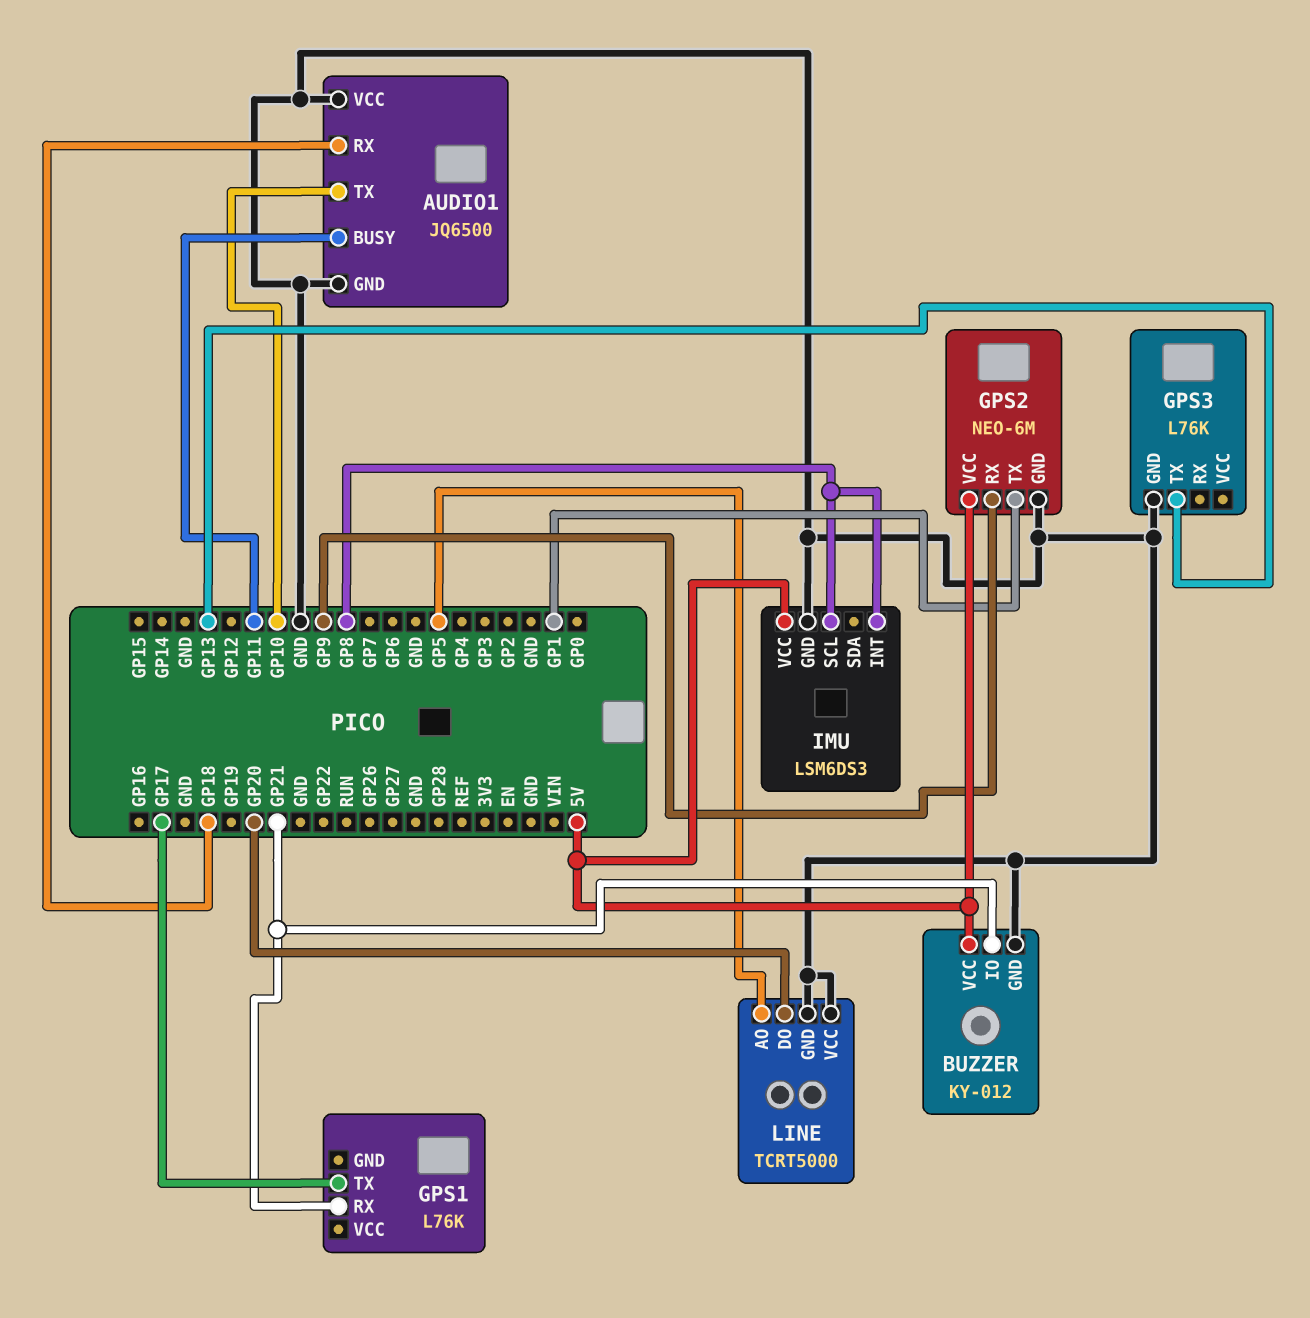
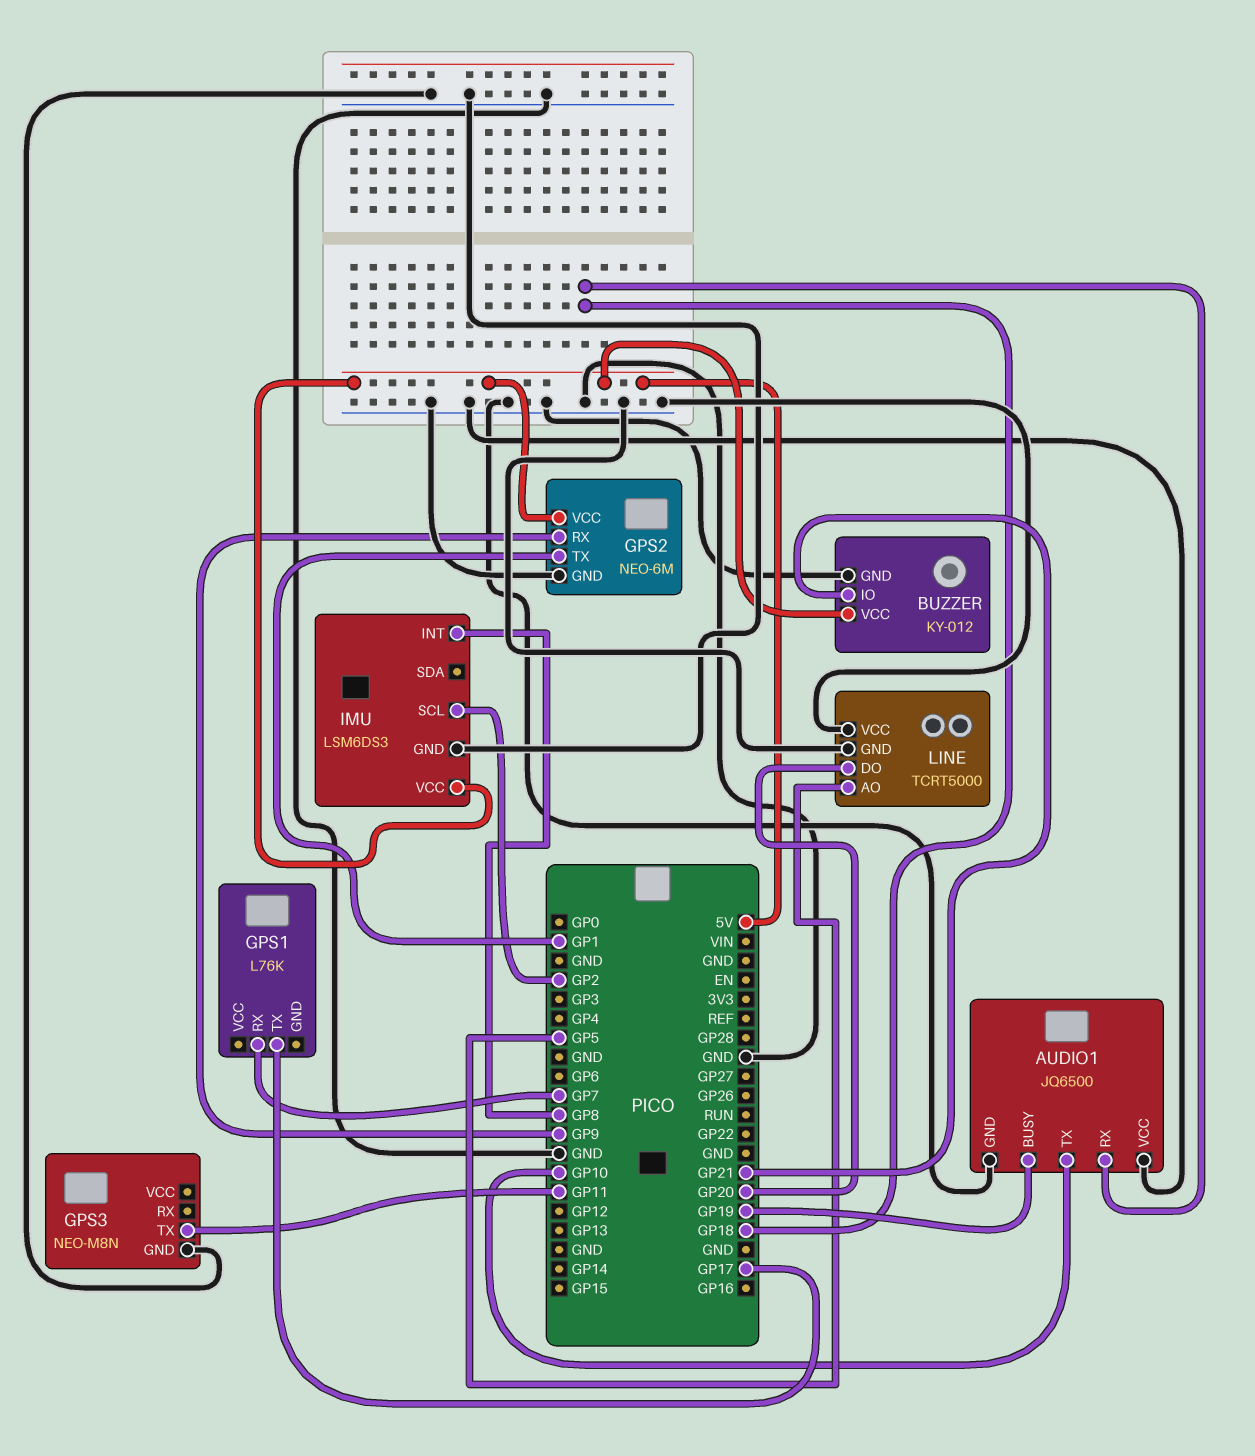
AUDIO1 pin BUSY: GP11 -> GP19
GPS1 pin RX: GP21 -> GP7
GPS3: L76K -> NEO-M8N
GPS3 pin TX: GP13 -> GP11
IMU pin SCL: GP8 -> GP2

